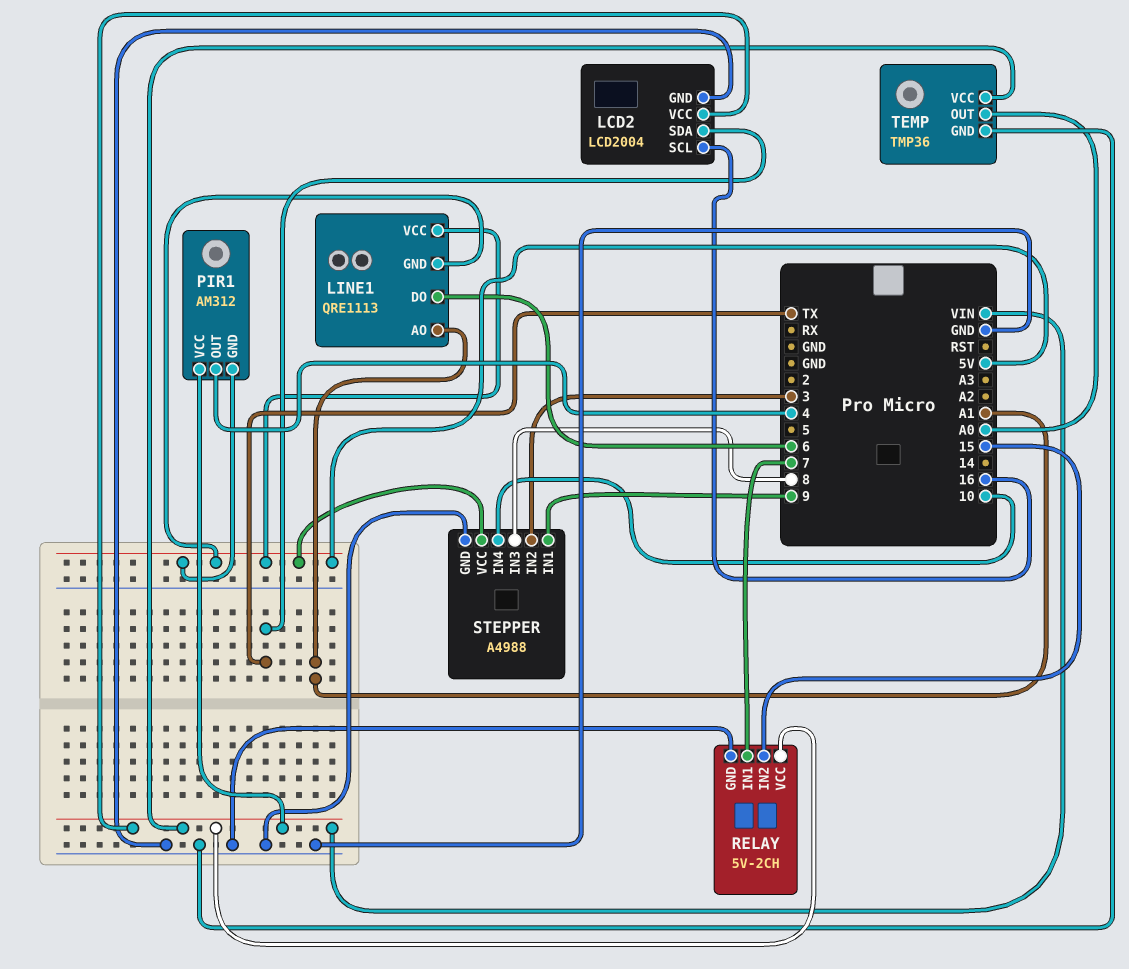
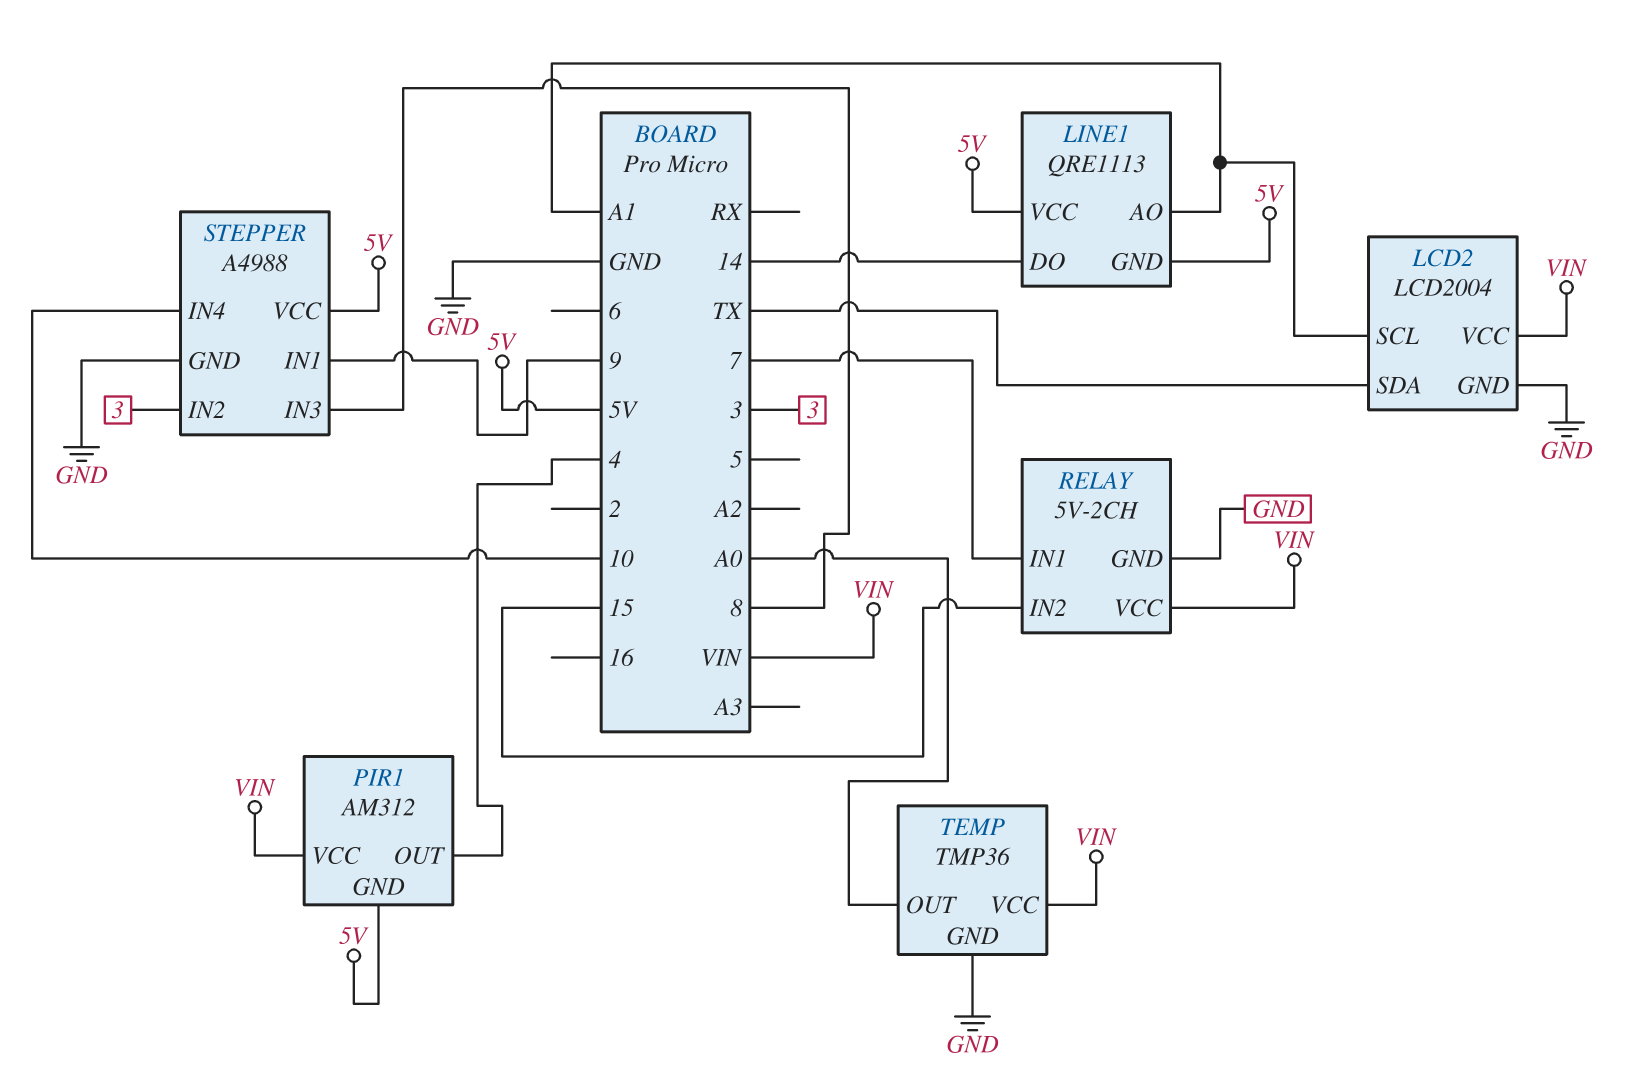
LCD2 pin SCL: 16 -> A1
LINE1 pin DO: 6 -> 14

